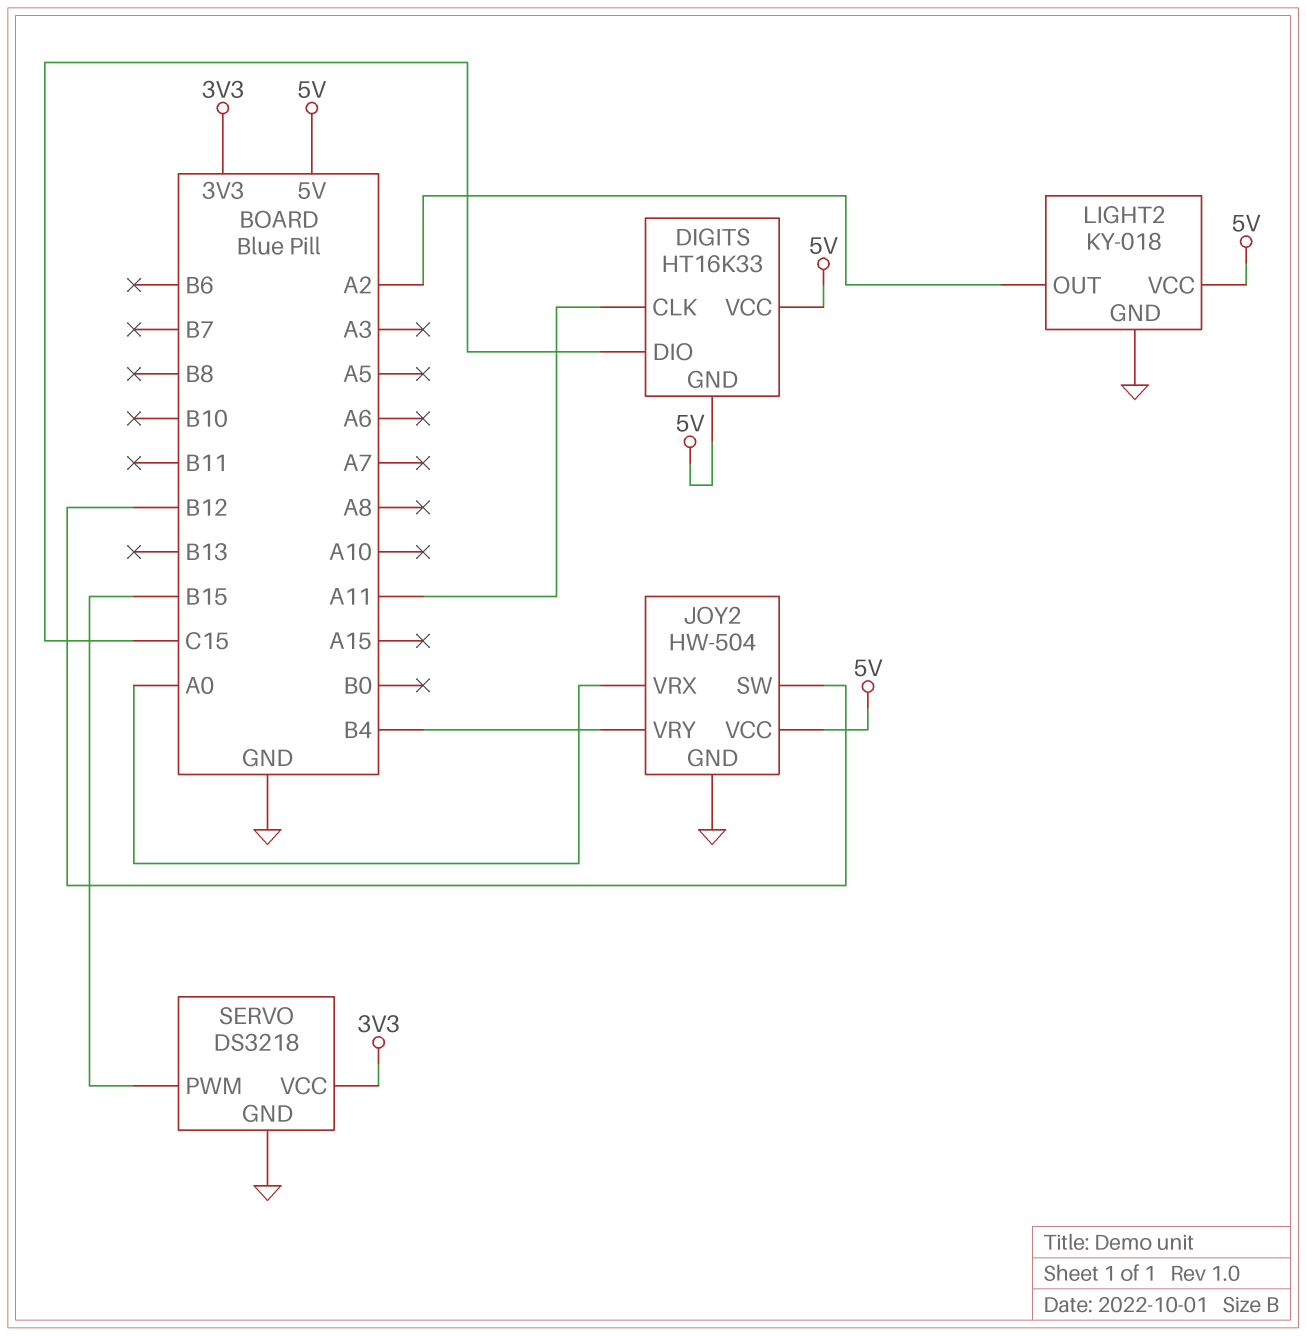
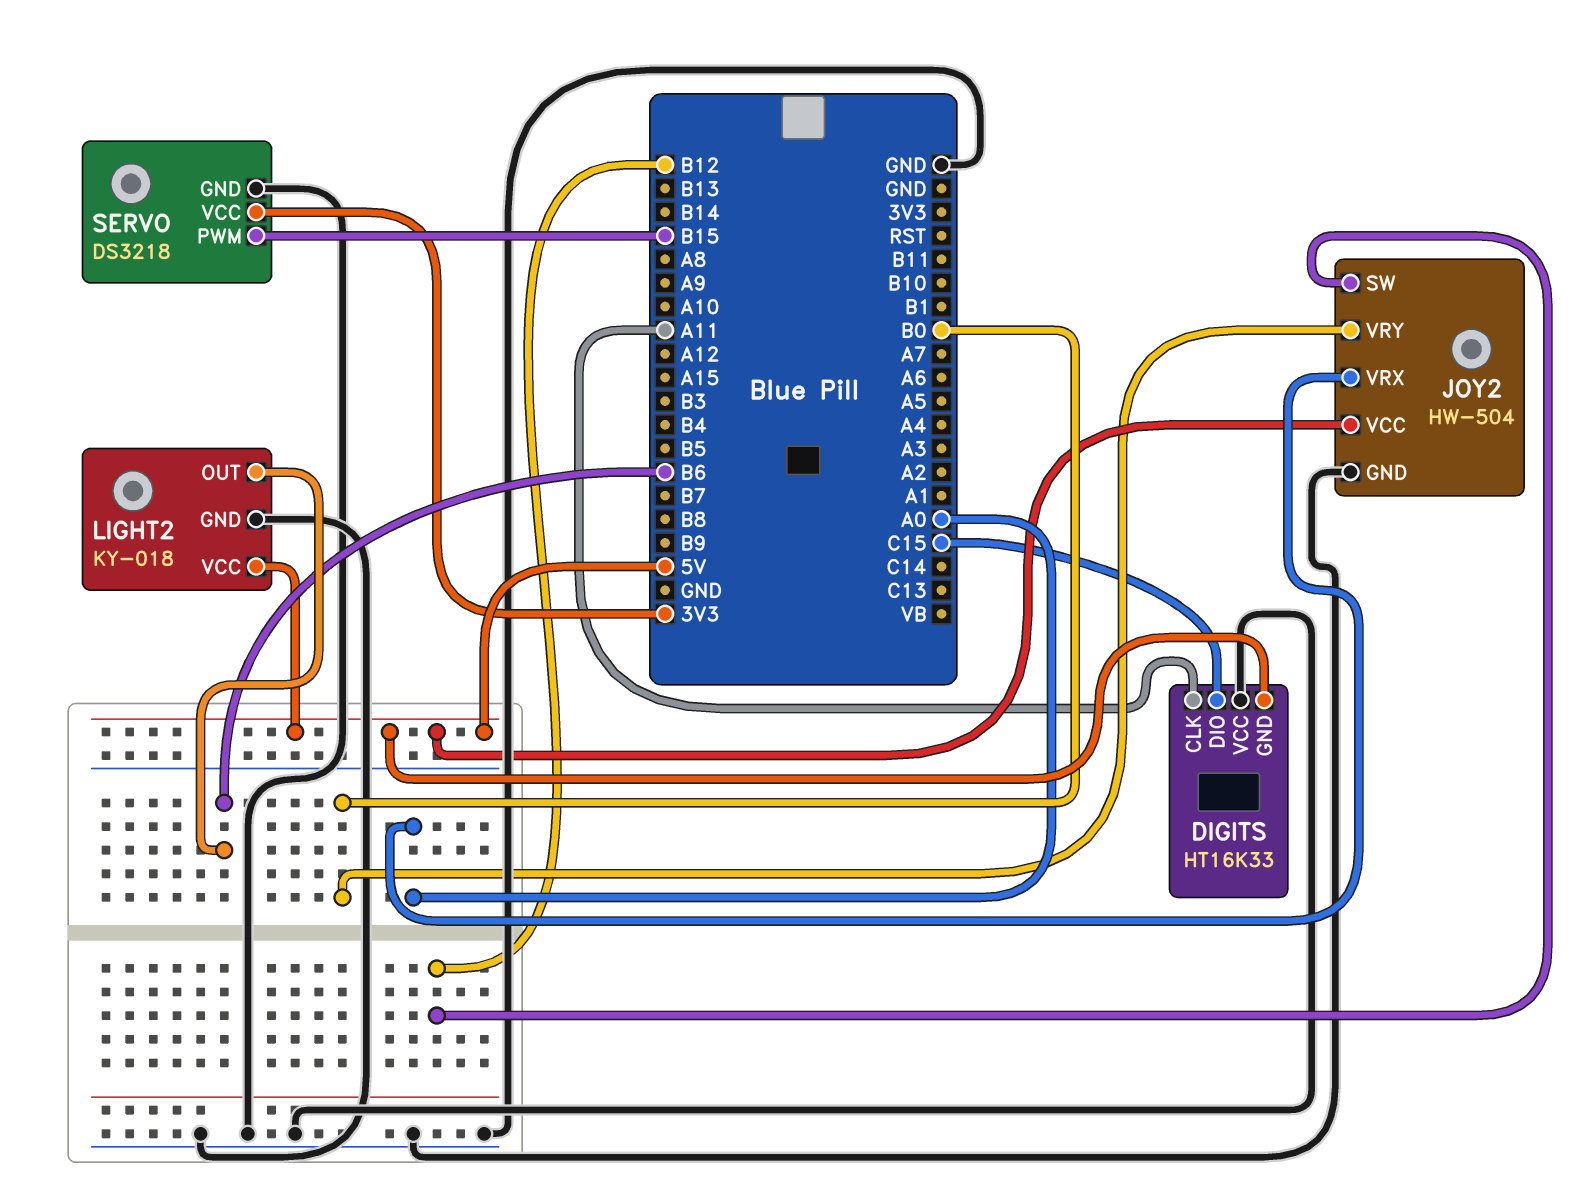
DIGITS pin VCC: 5V -> GND
JOY2 pin VRY: B4 -> B0
LIGHT2 pin OUT: A2 -> B6

